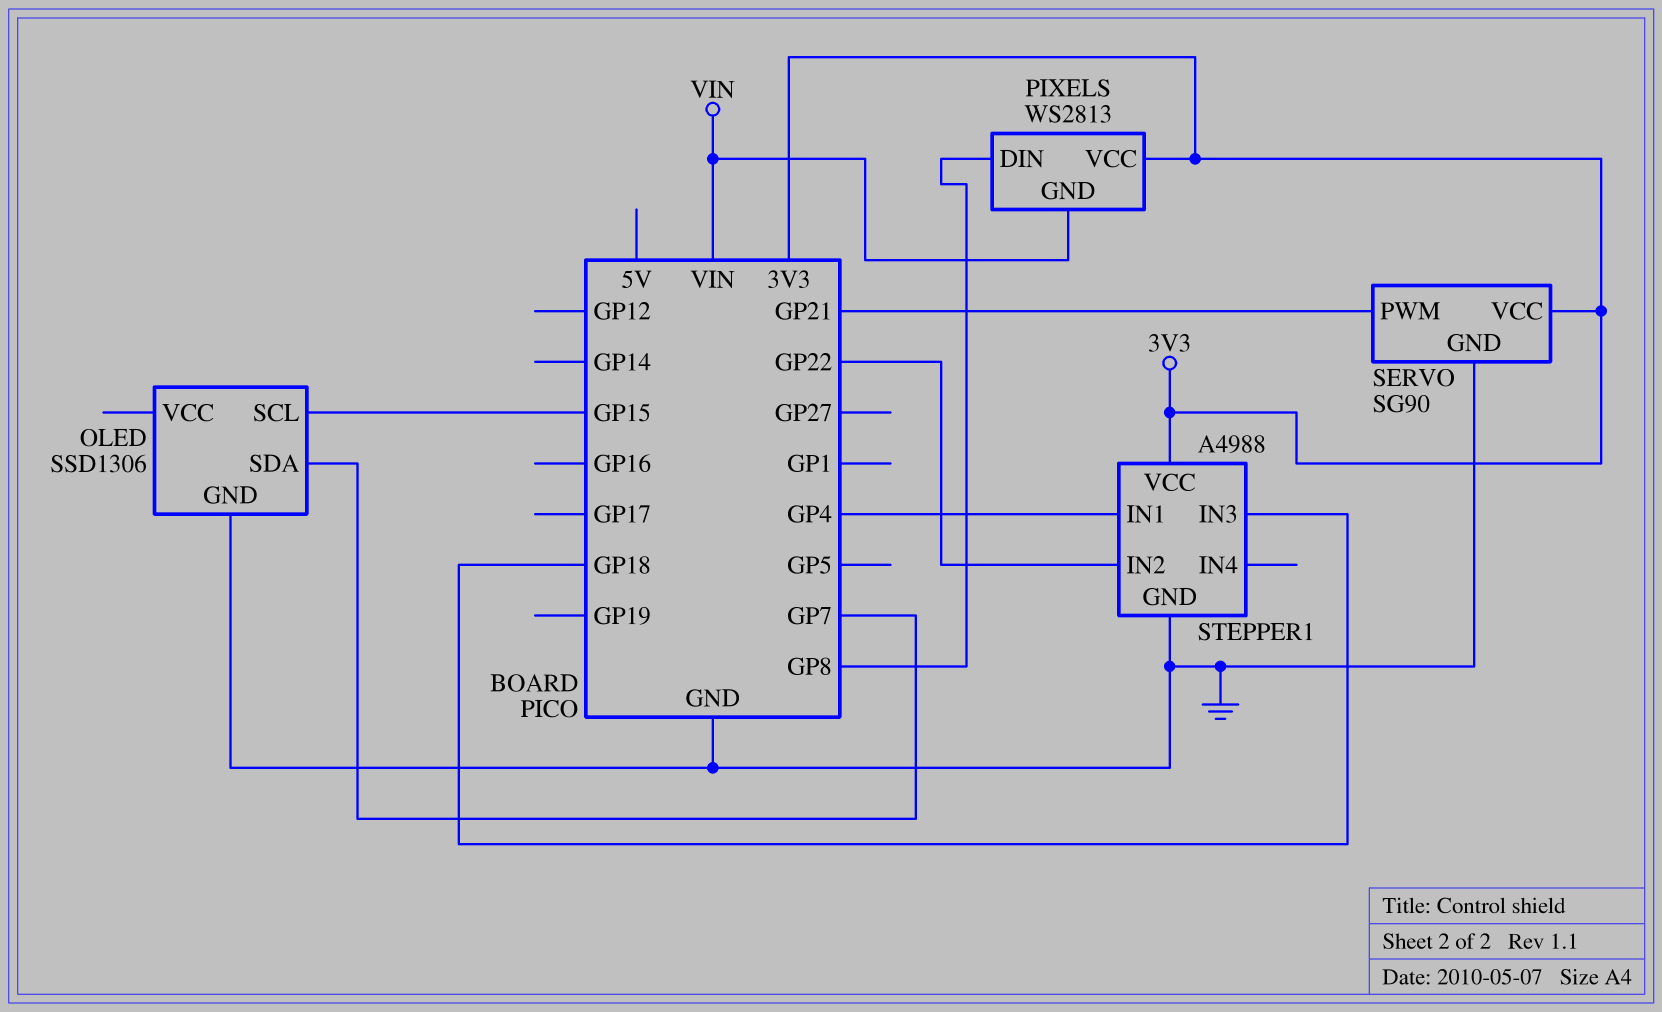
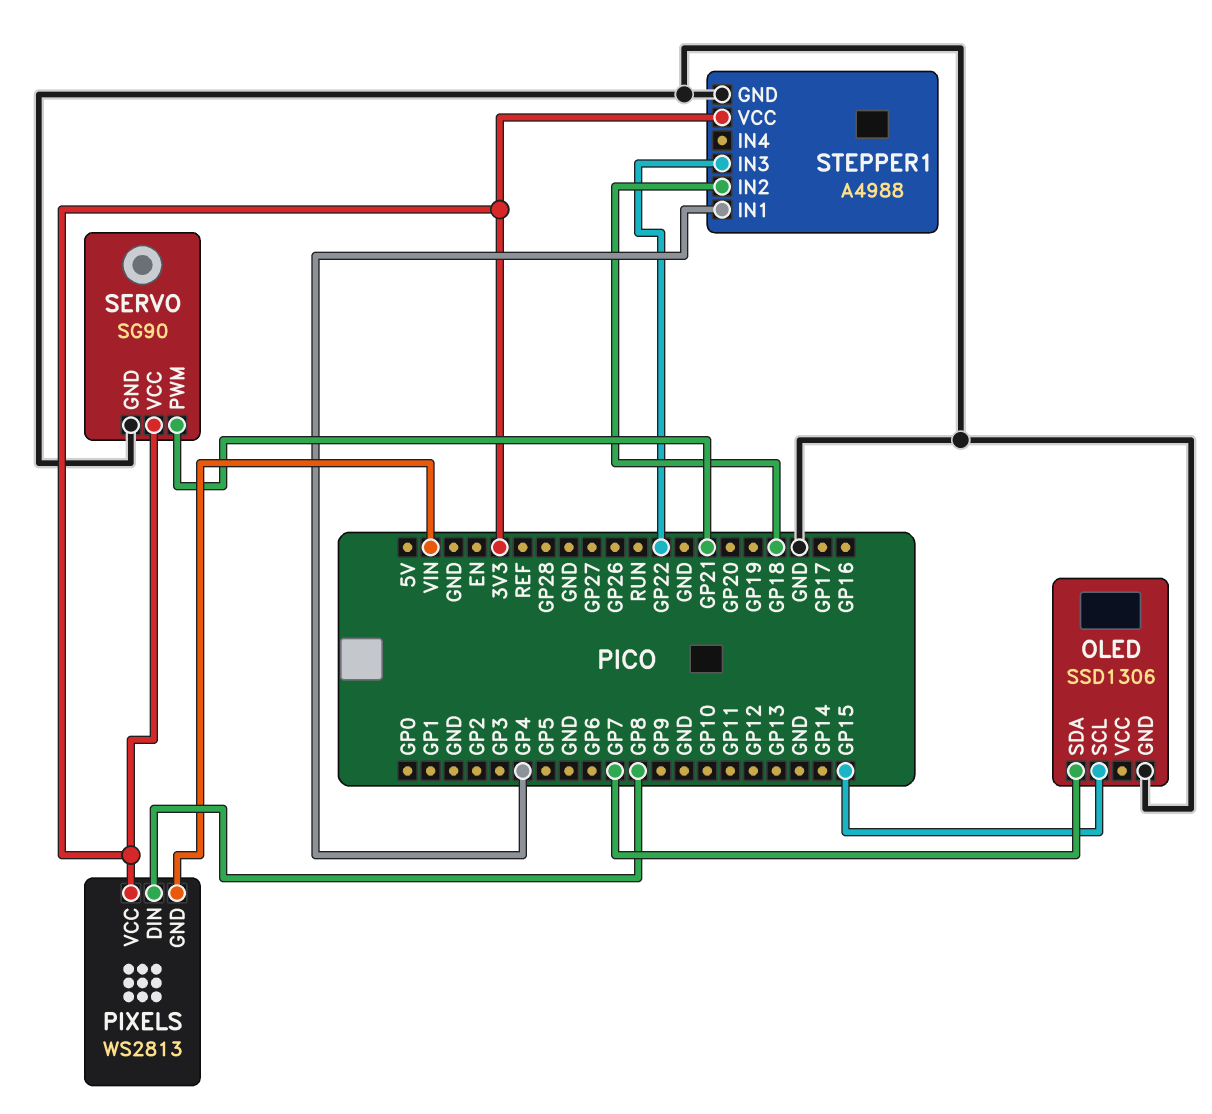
STEPPER1 pin IN2: GP22 -> GP18
STEPPER1 pin IN3: GP18 -> GP22

